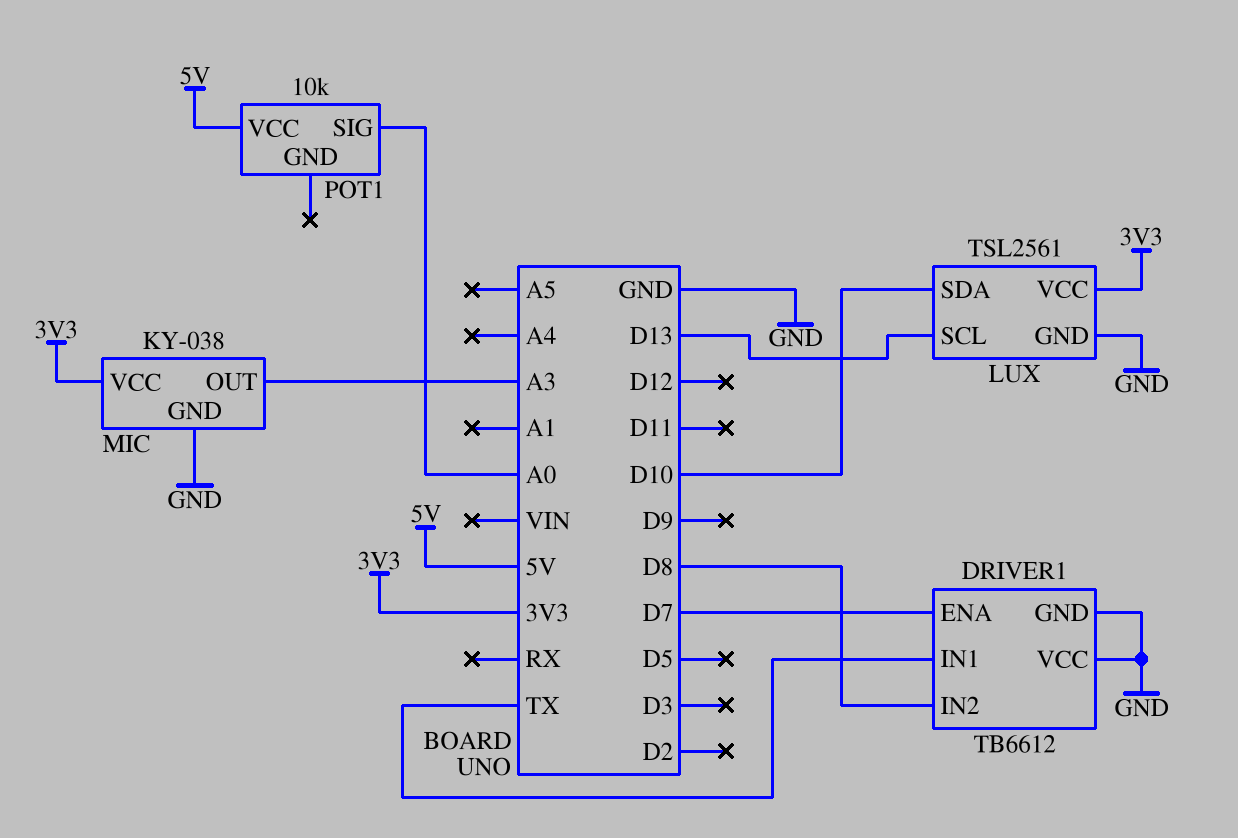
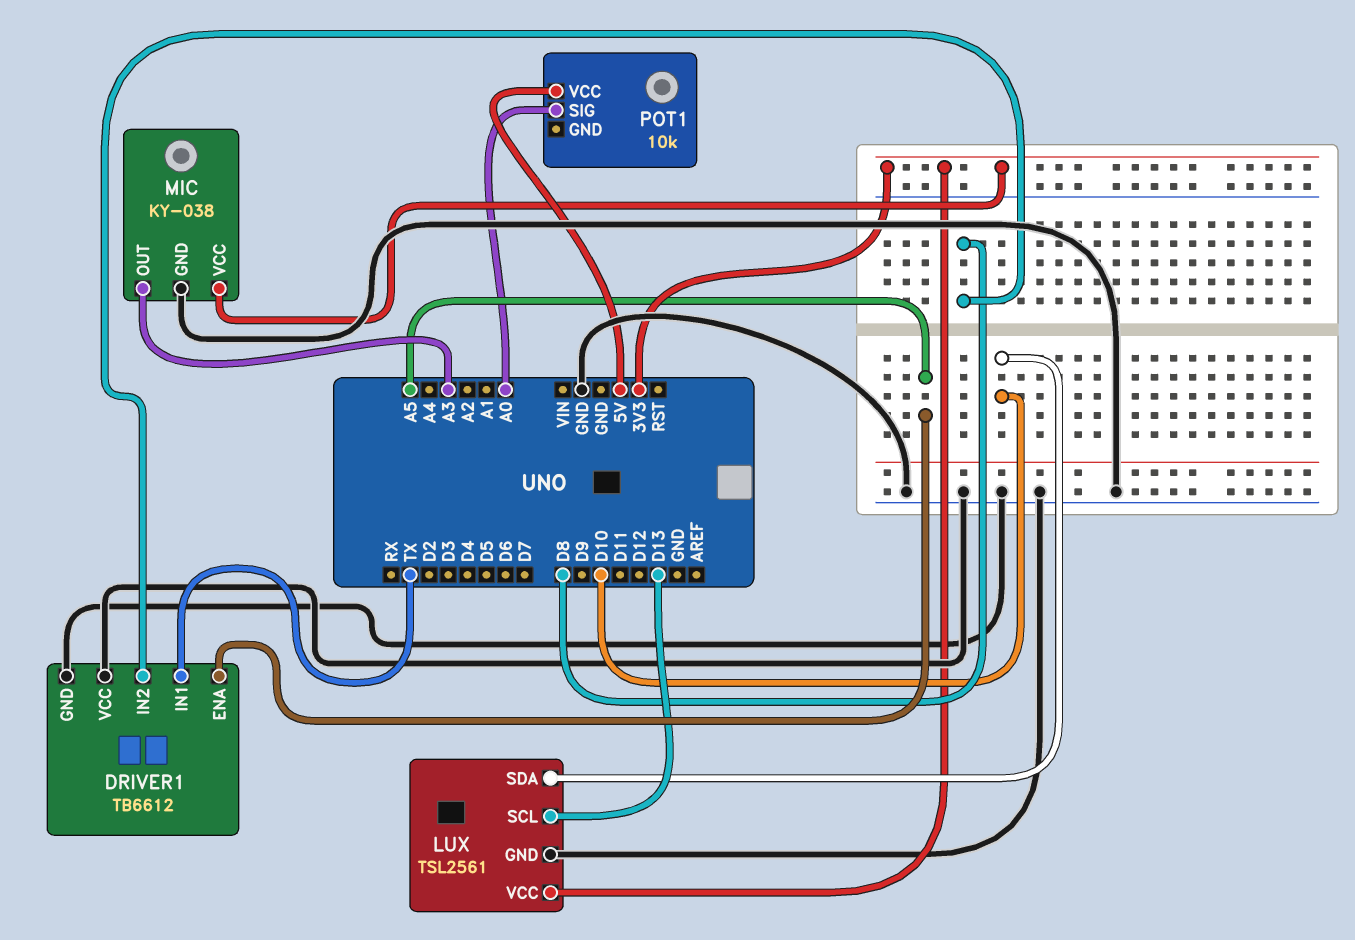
DRIVER1 pin ENA: D7 -> A5

